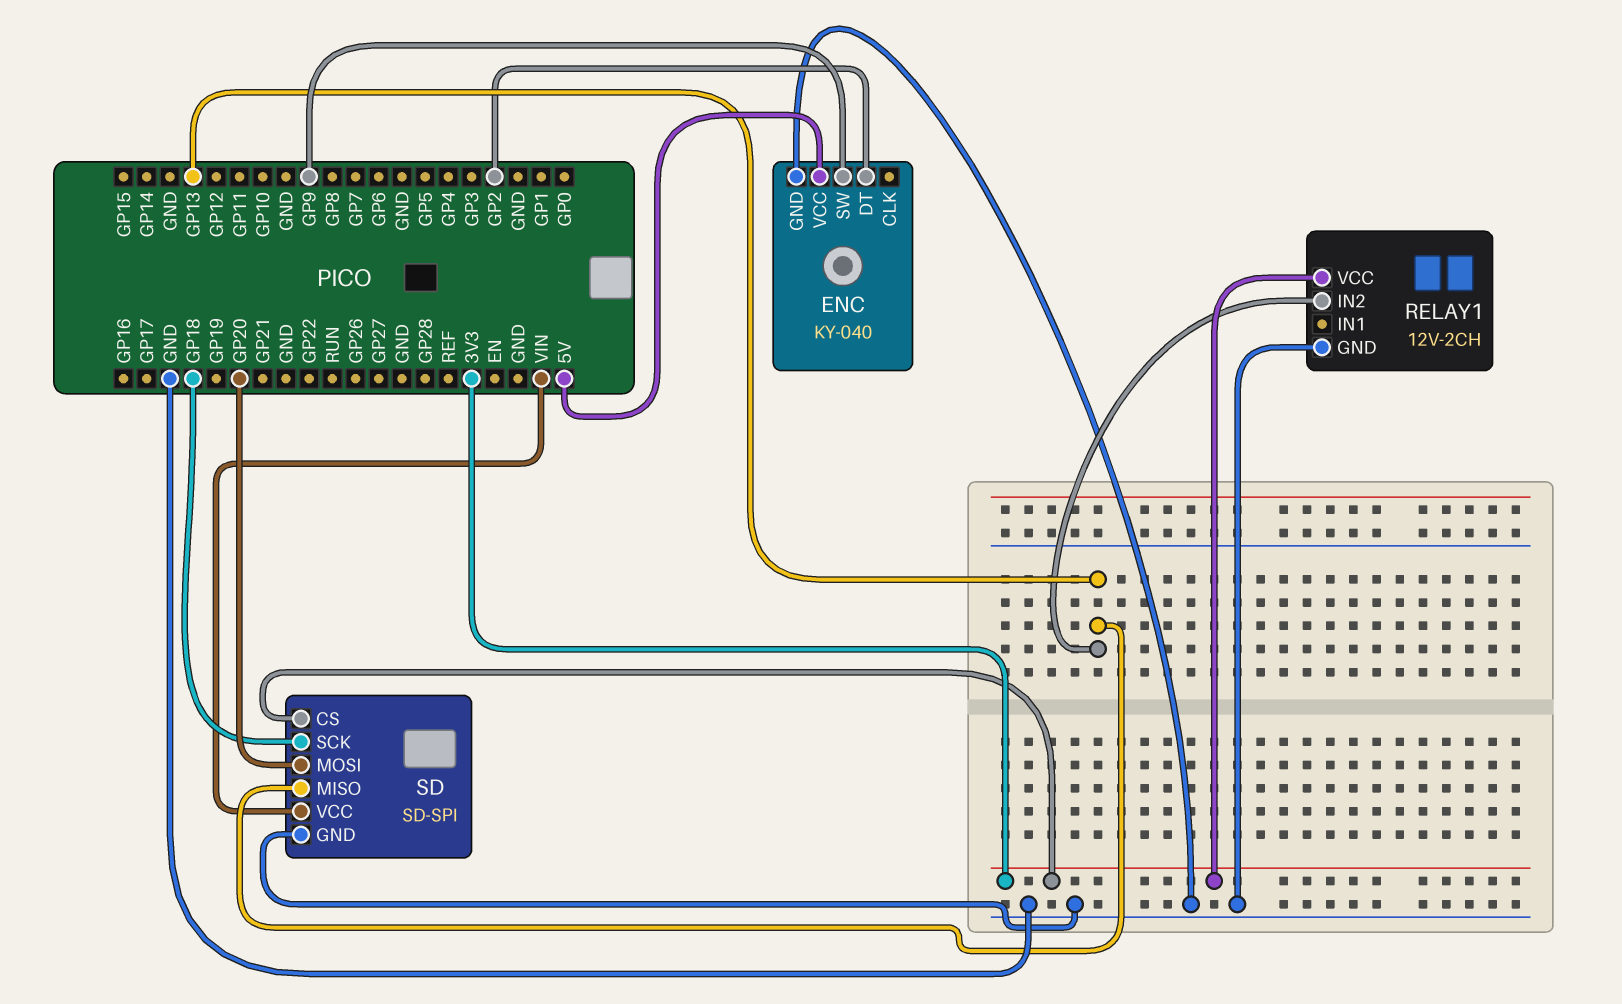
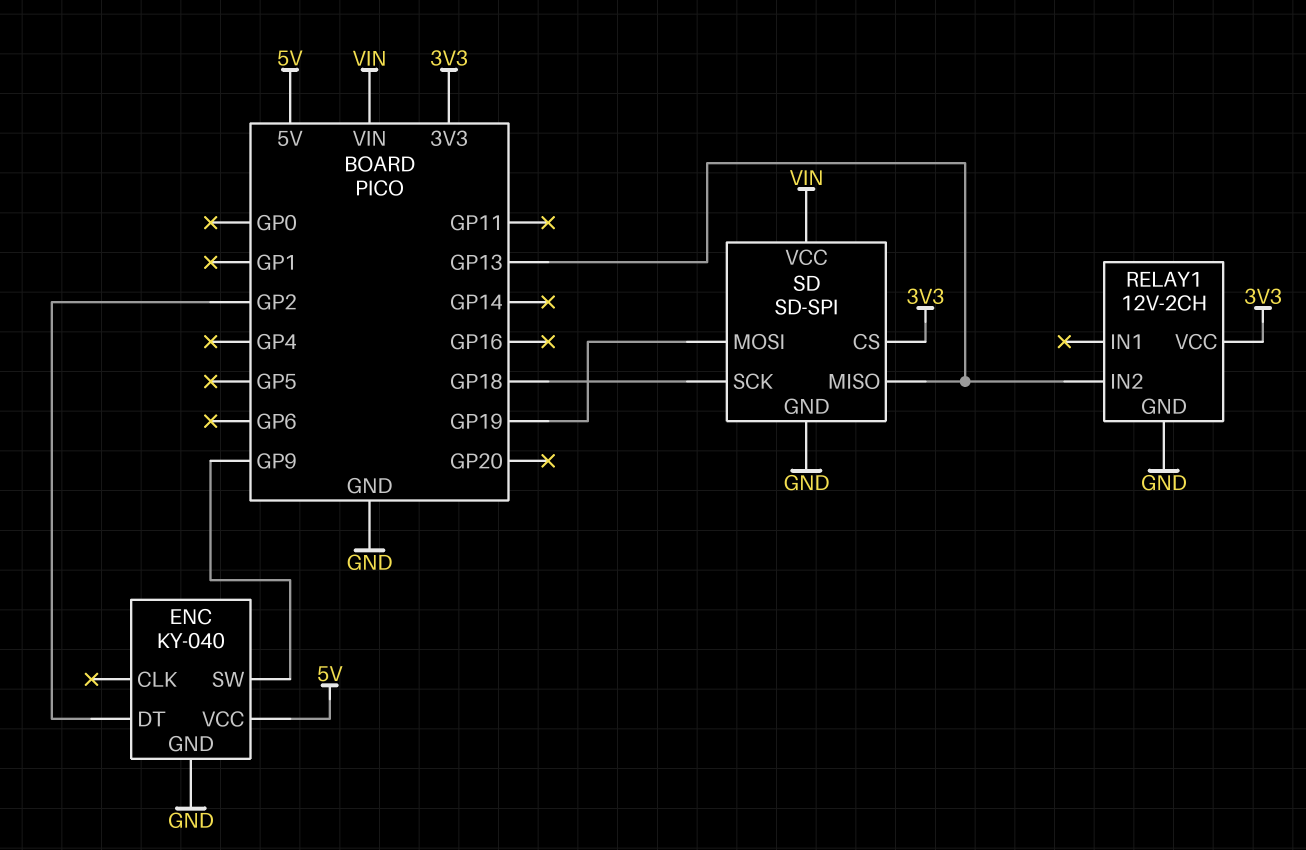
SD pin MOSI: GP20 -> GP19

